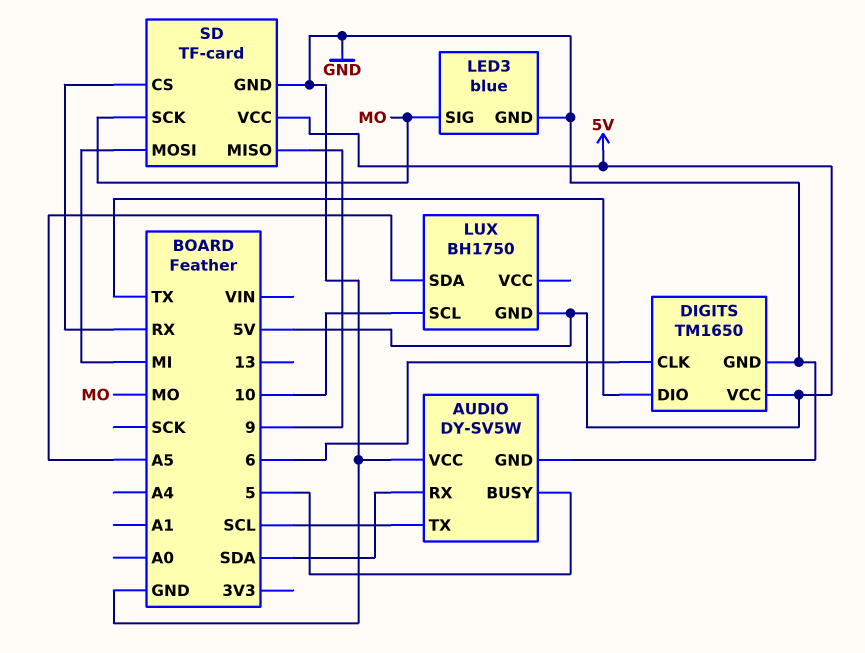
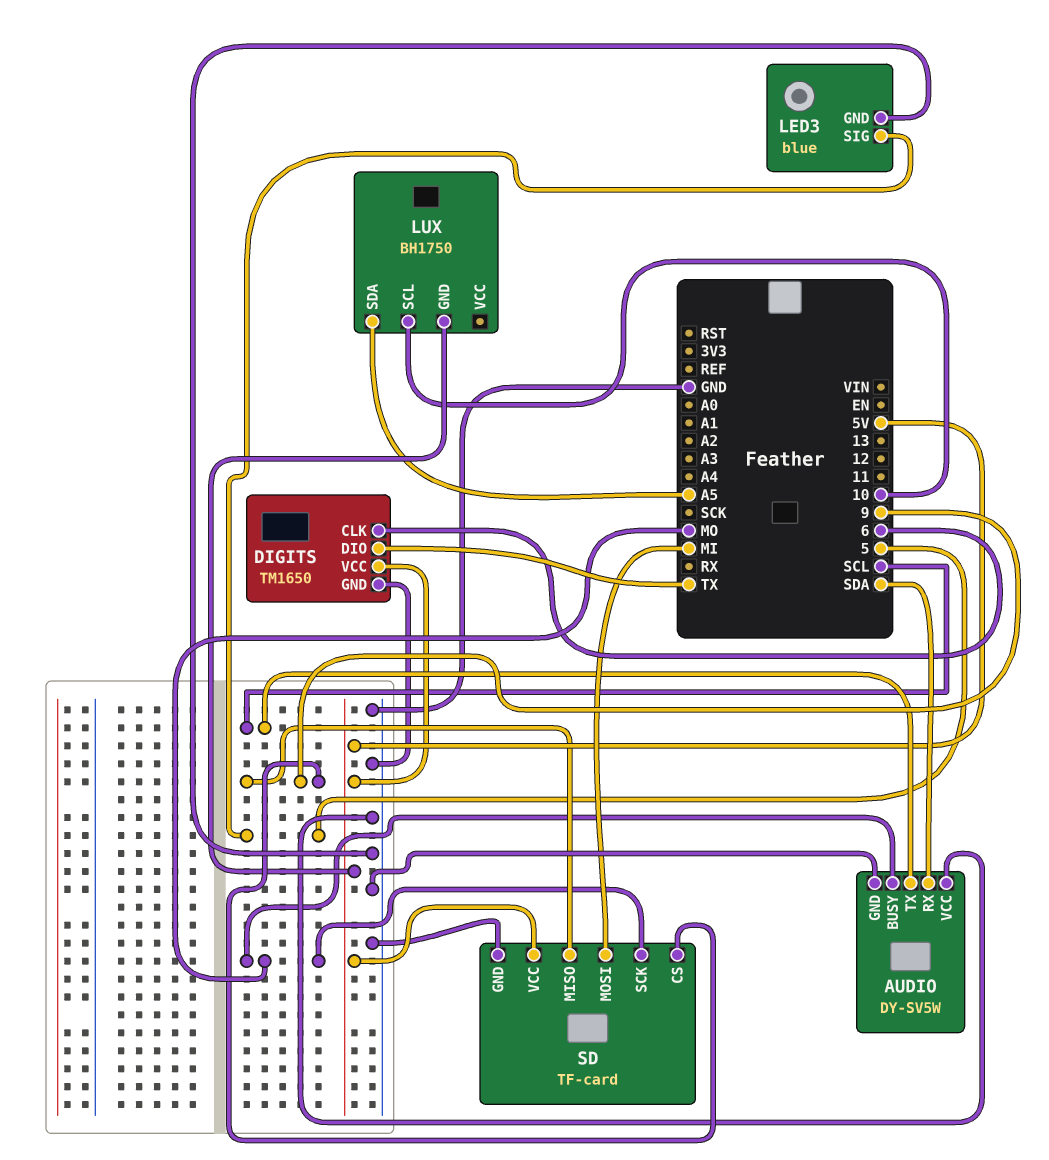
AUDIO pin BUSY: 5 -> MO
LED3 pin SIG: MO -> 5
SD pin CS: RX -> 9

